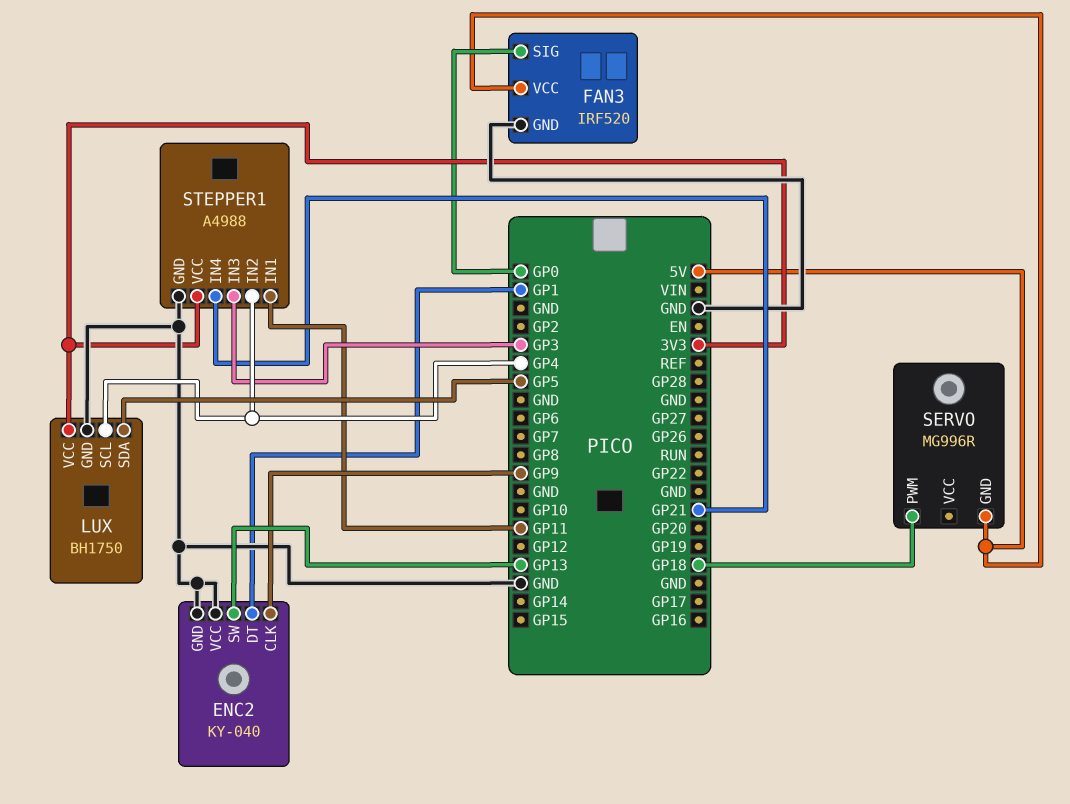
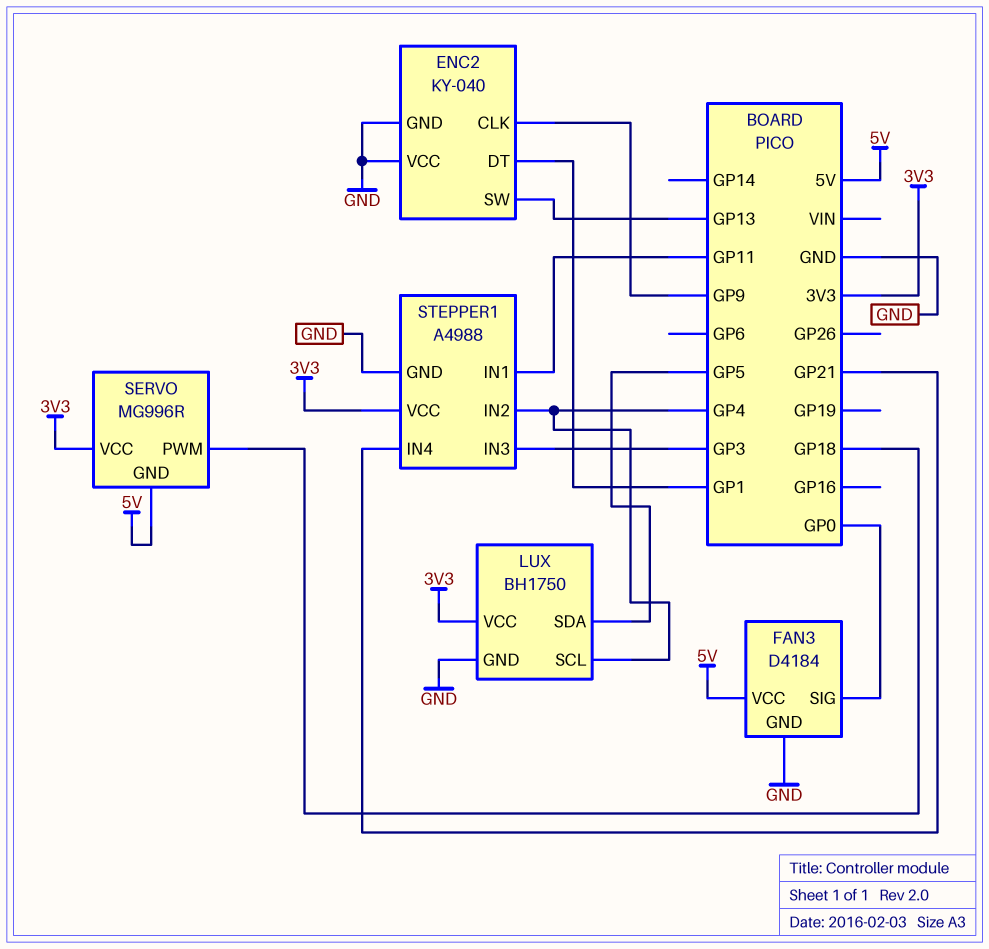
FAN3: IRF520 -> D4184
SERVO pin VCC: none -> 3V3

